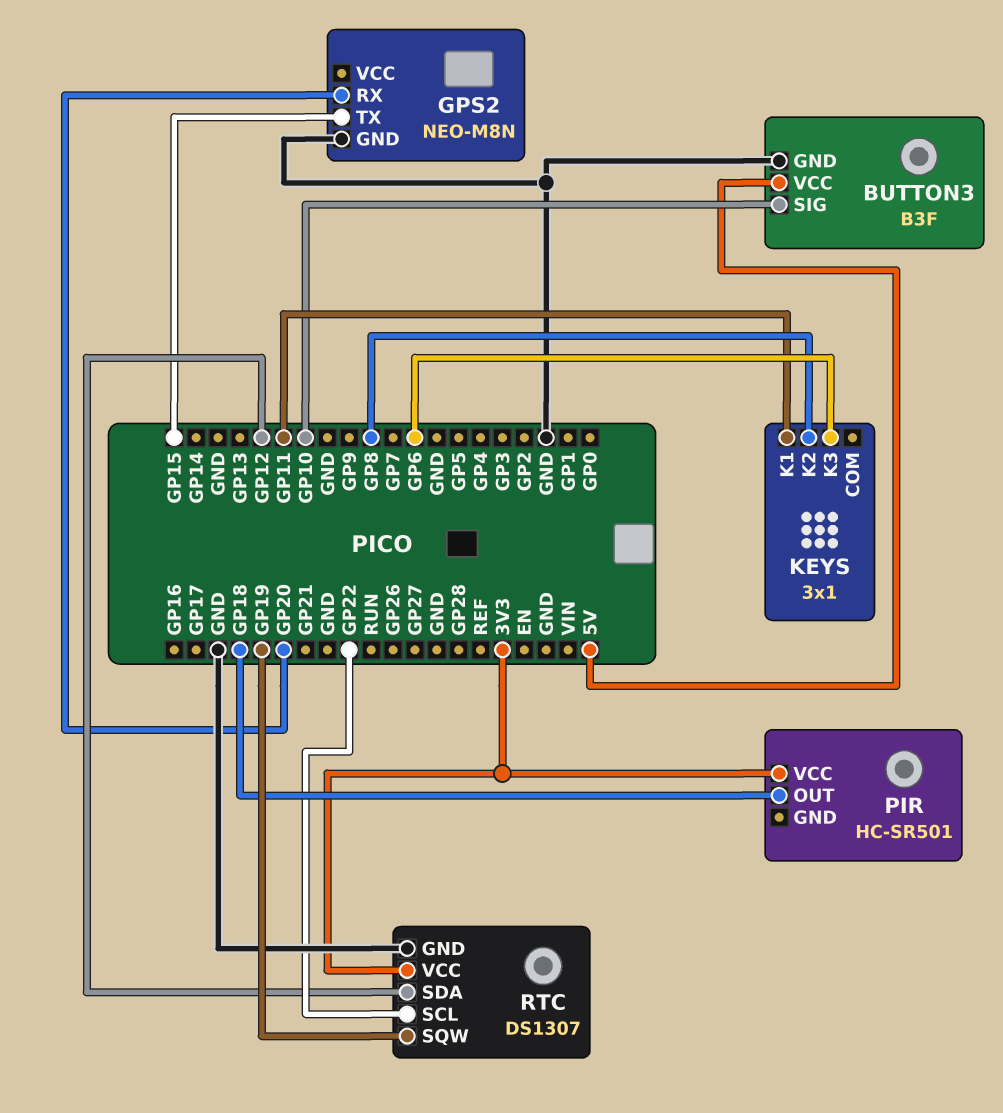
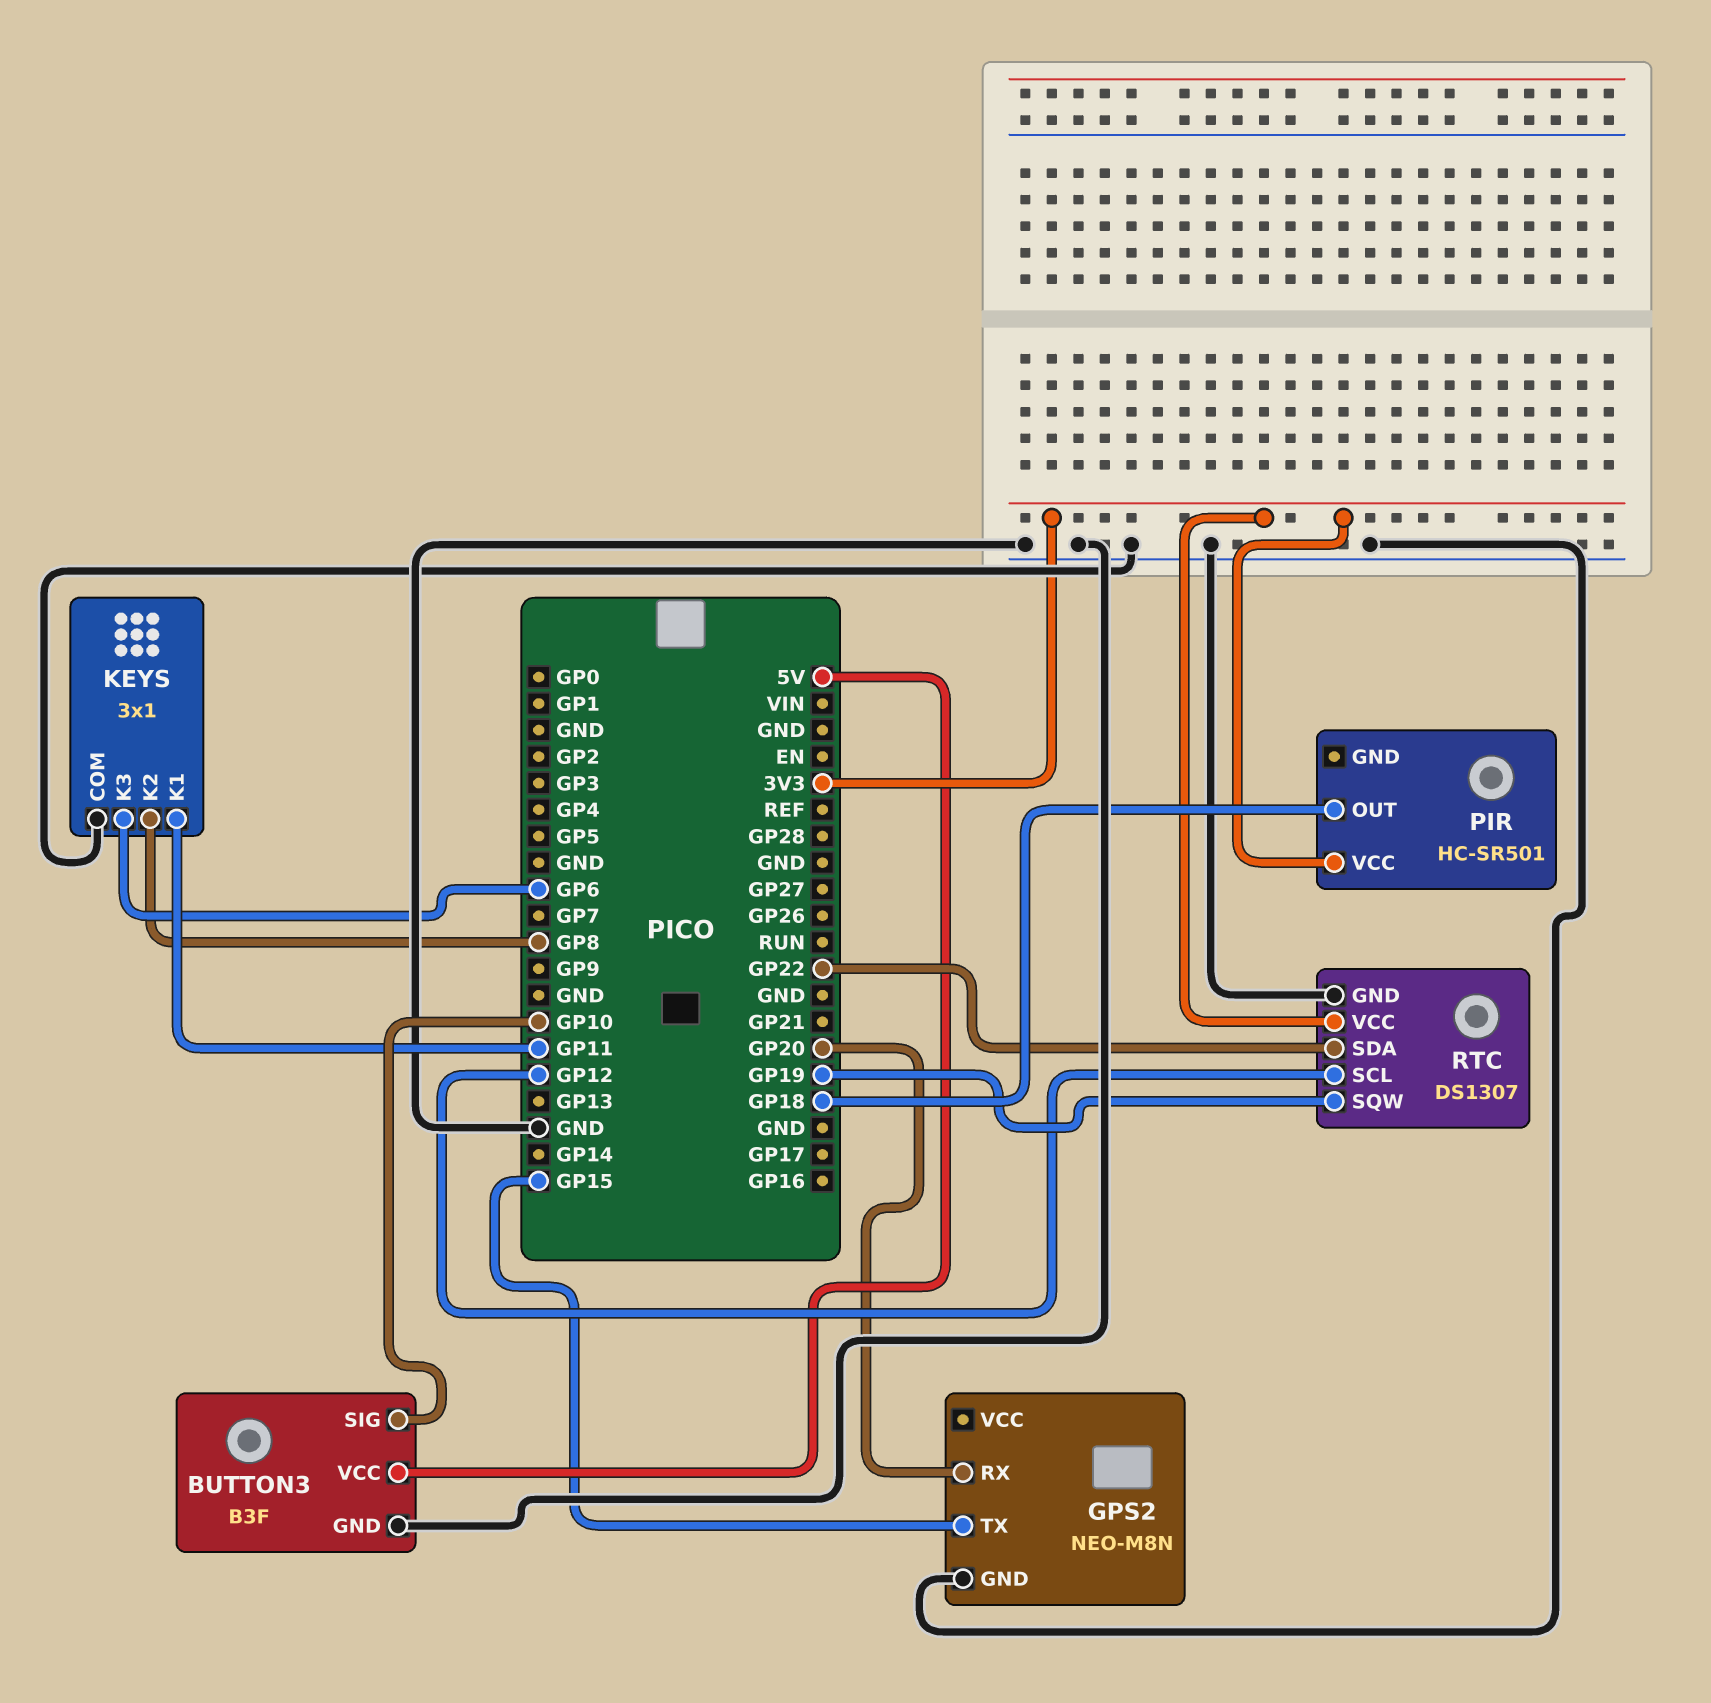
KEYS pin COM: none -> GND
RTC pin SCL: GP22 -> GP12
RTC pin SDA: GP12 -> GP22

